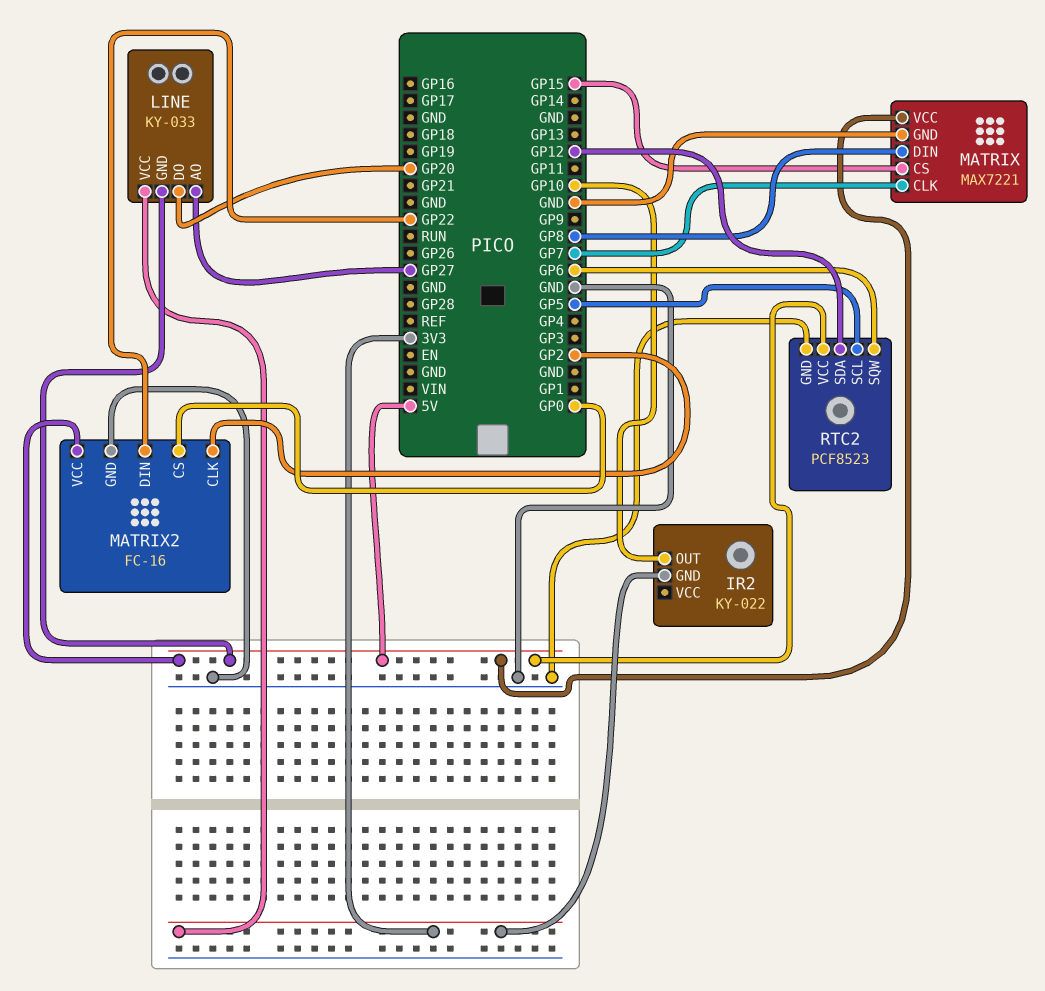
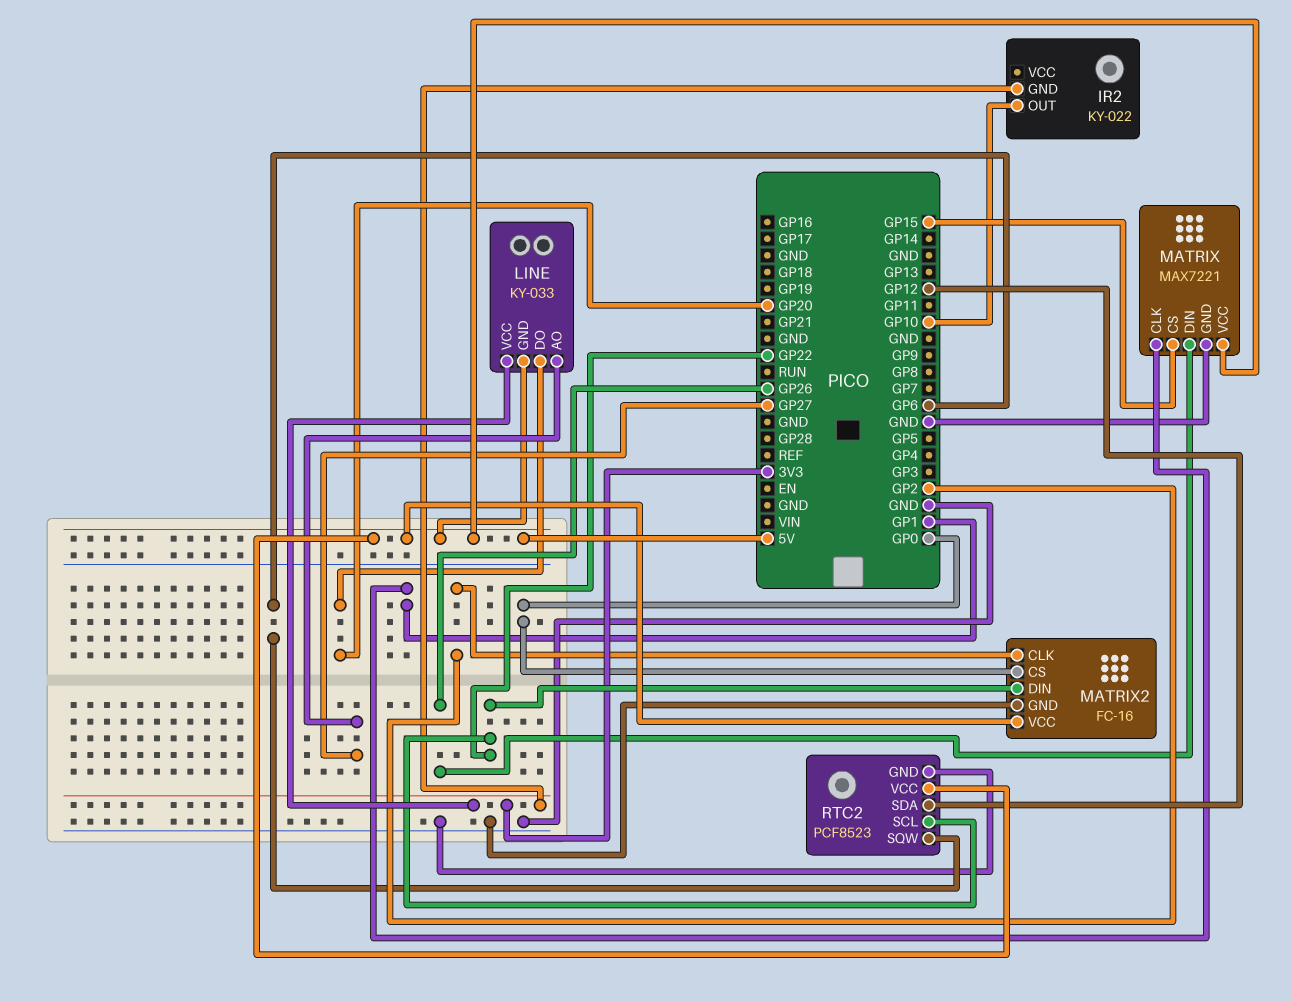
MATRIX pin CLK: GP7 -> GP1
MATRIX pin DIN: GP8 -> GP26
RTC2 pin SCL: GP5 -> GP22

